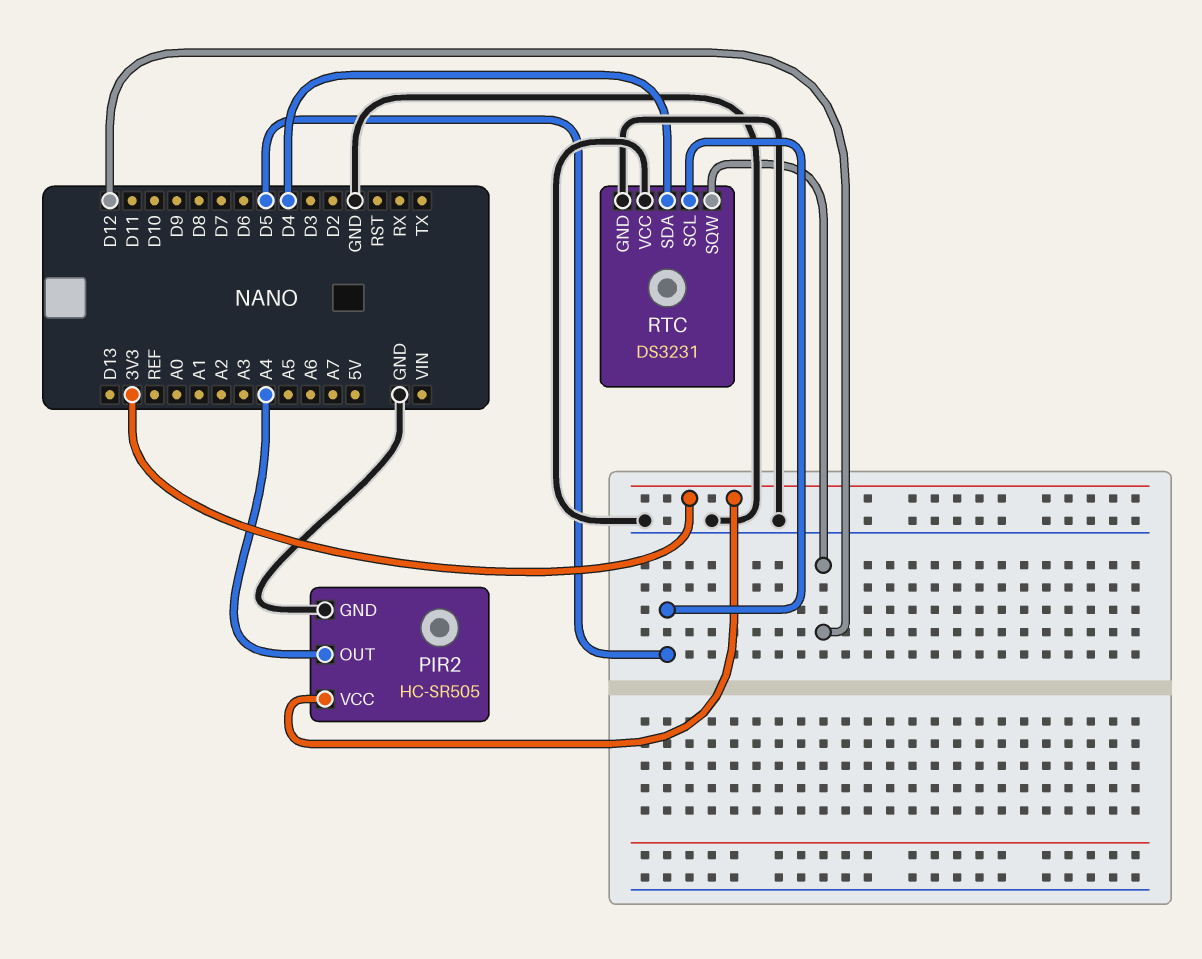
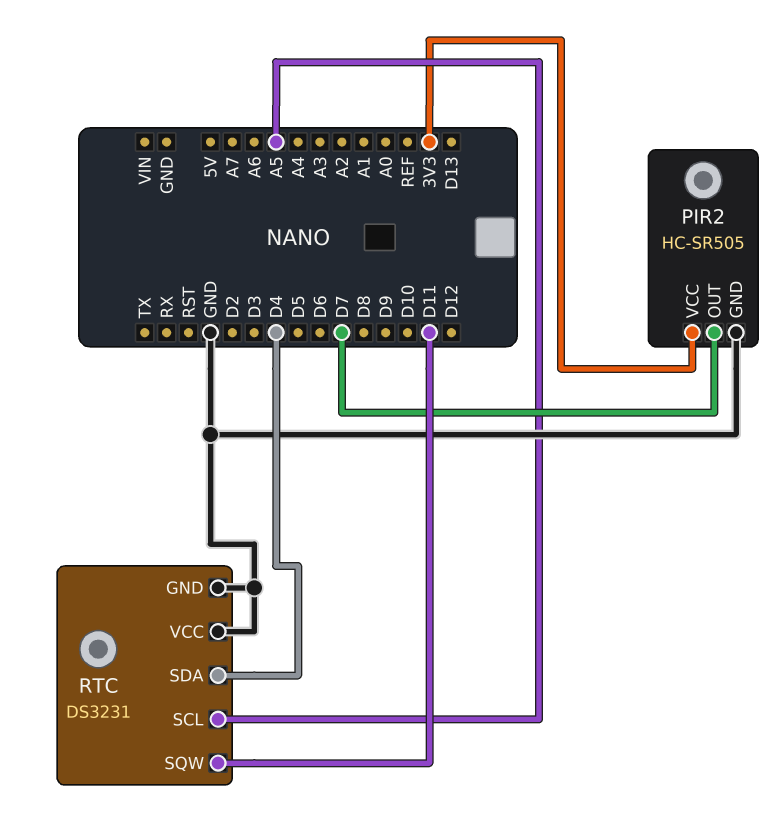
PIR2 pin OUT: A4 -> D7
RTC pin SCL: D5 -> A5
RTC pin SQW: D12 -> D11

